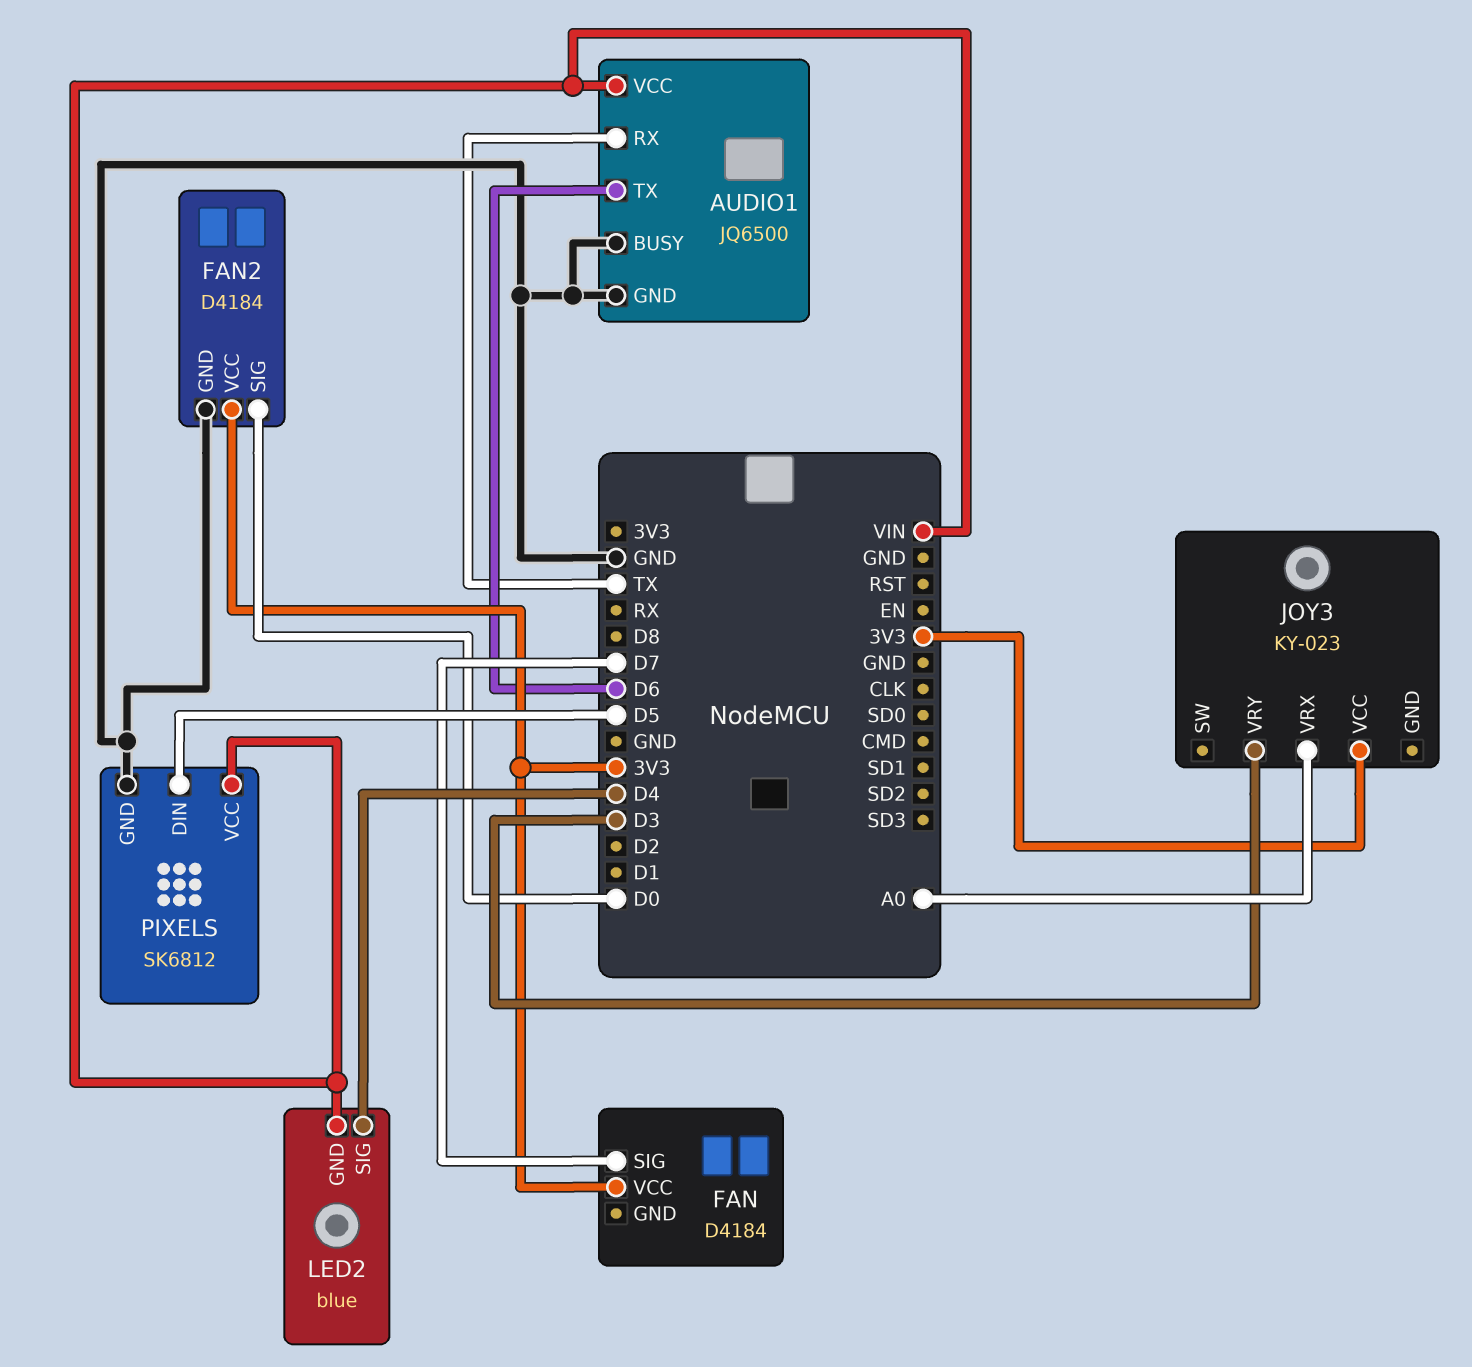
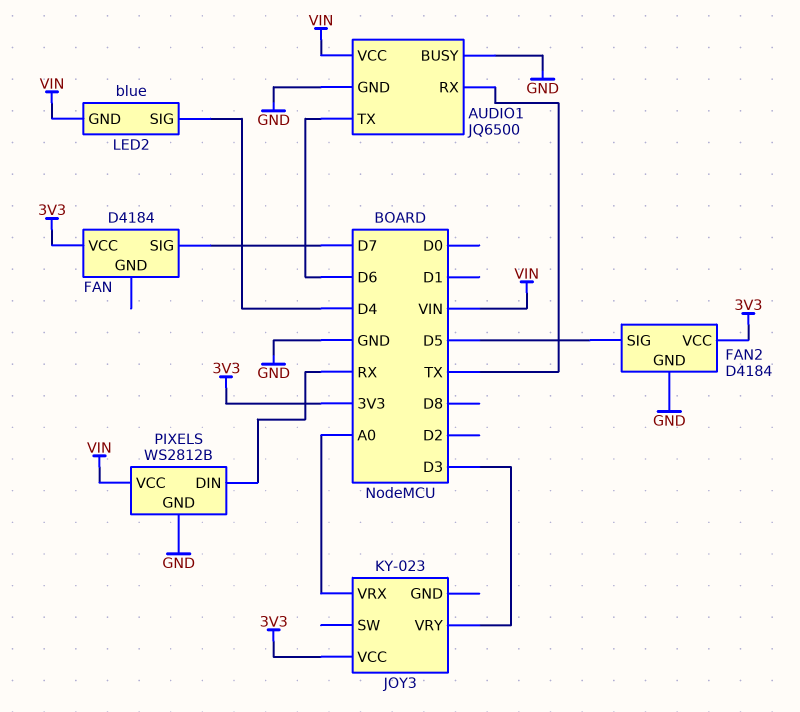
FAN2 pin SIG: D0 -> D5
PIXELS: SK6812 -> WS2812B
PIXELS pin DIN: D5 -> RX

